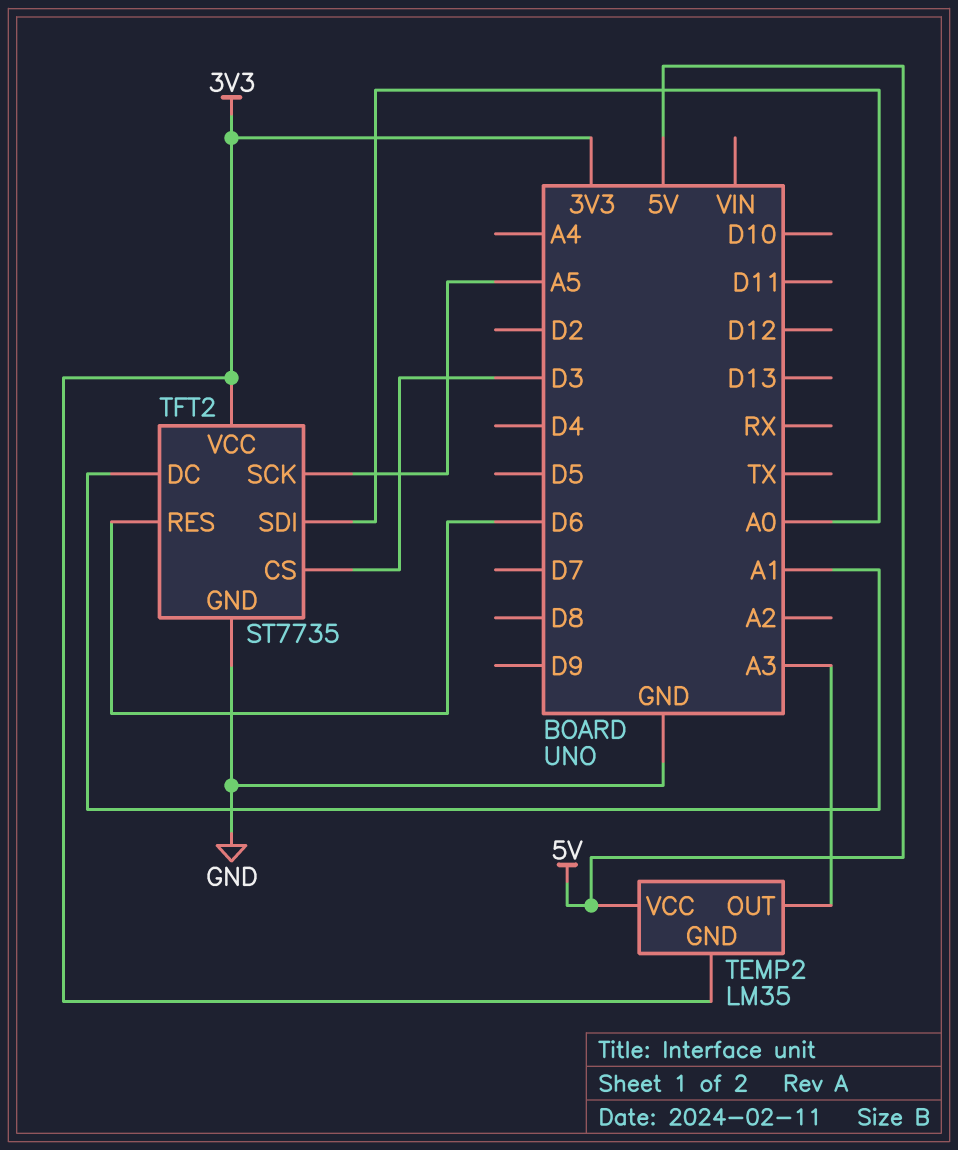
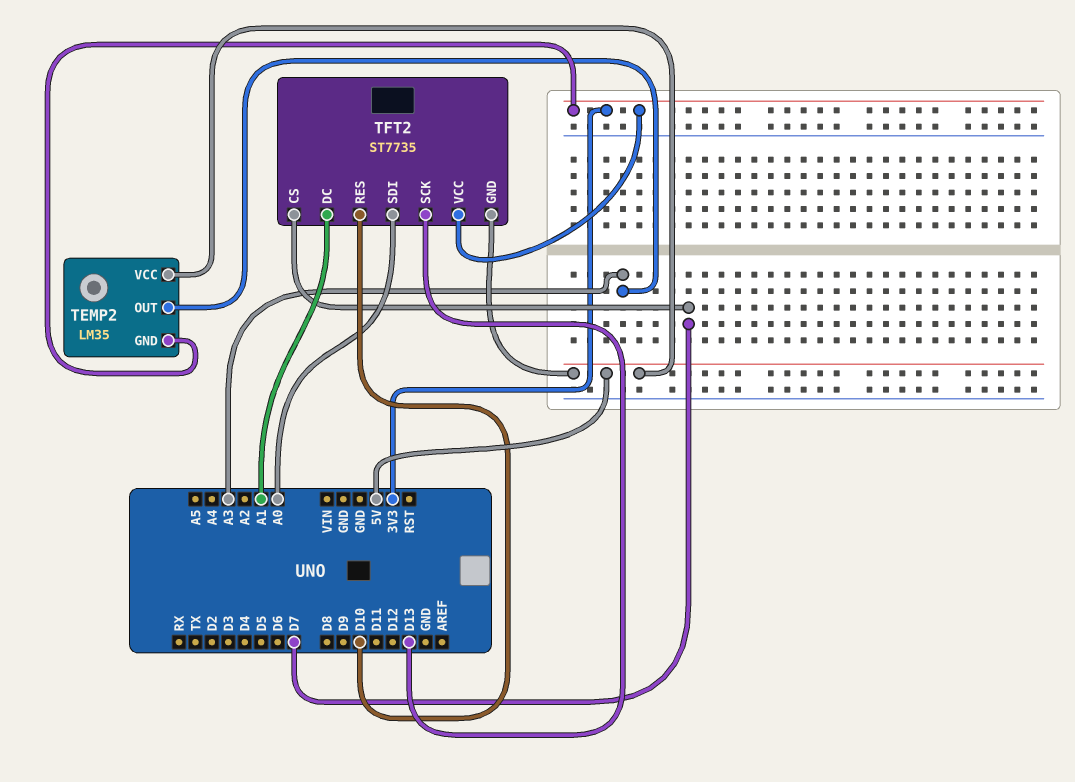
TFT2 pin CS: D3 -> D7
TFT2 pin GND: GND -> 5V
TFT2 pin RES: D6 -> D10
TFT2 pin SCK: A5 -> D13

